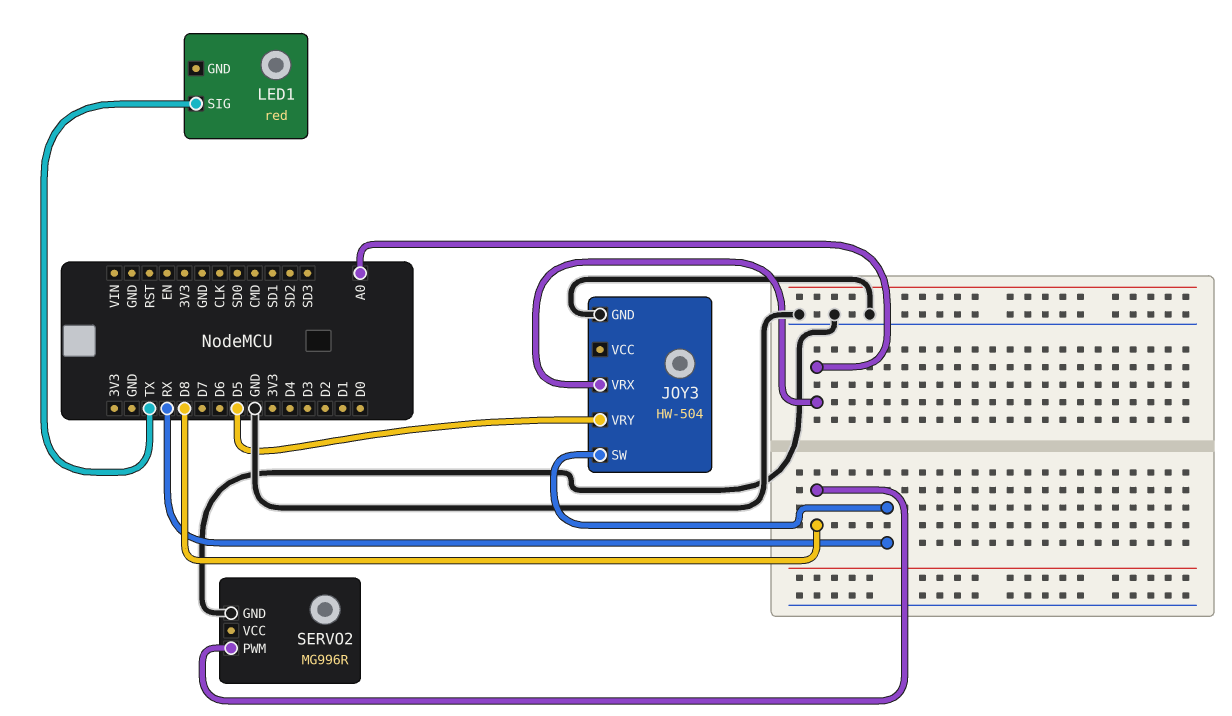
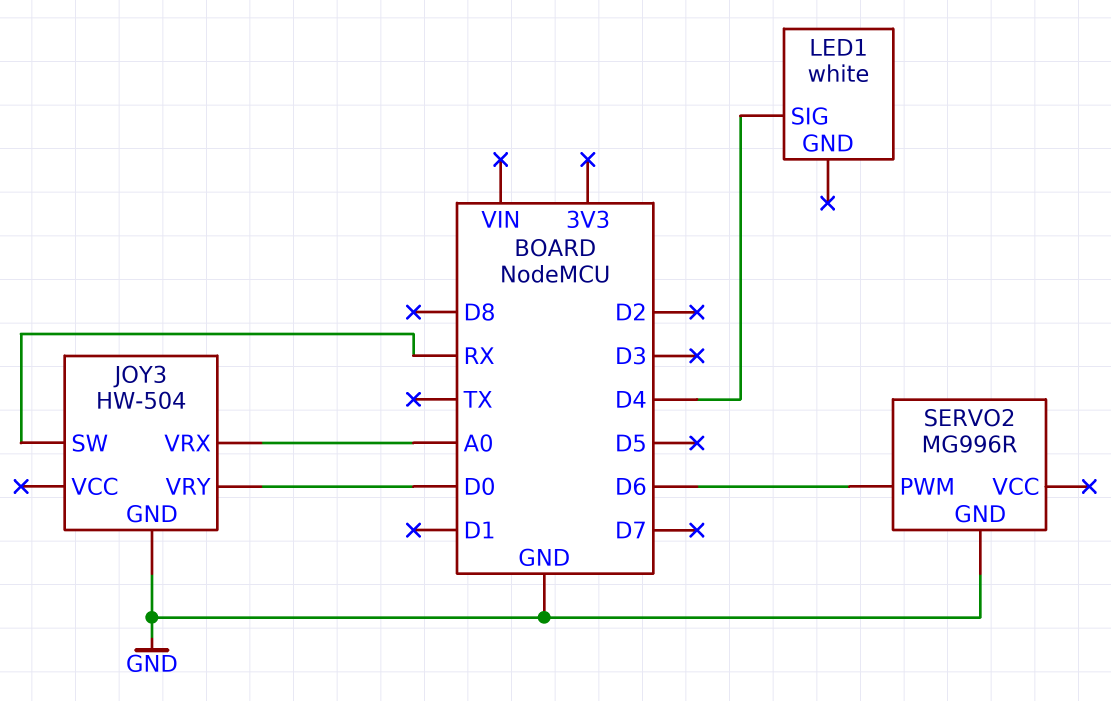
JOY3 pin VRY: D5 -> D0
LED1: red -> white
LED1 pin SIG: TX -> D4
SERVO2 pin PWM: D8 -> D6

